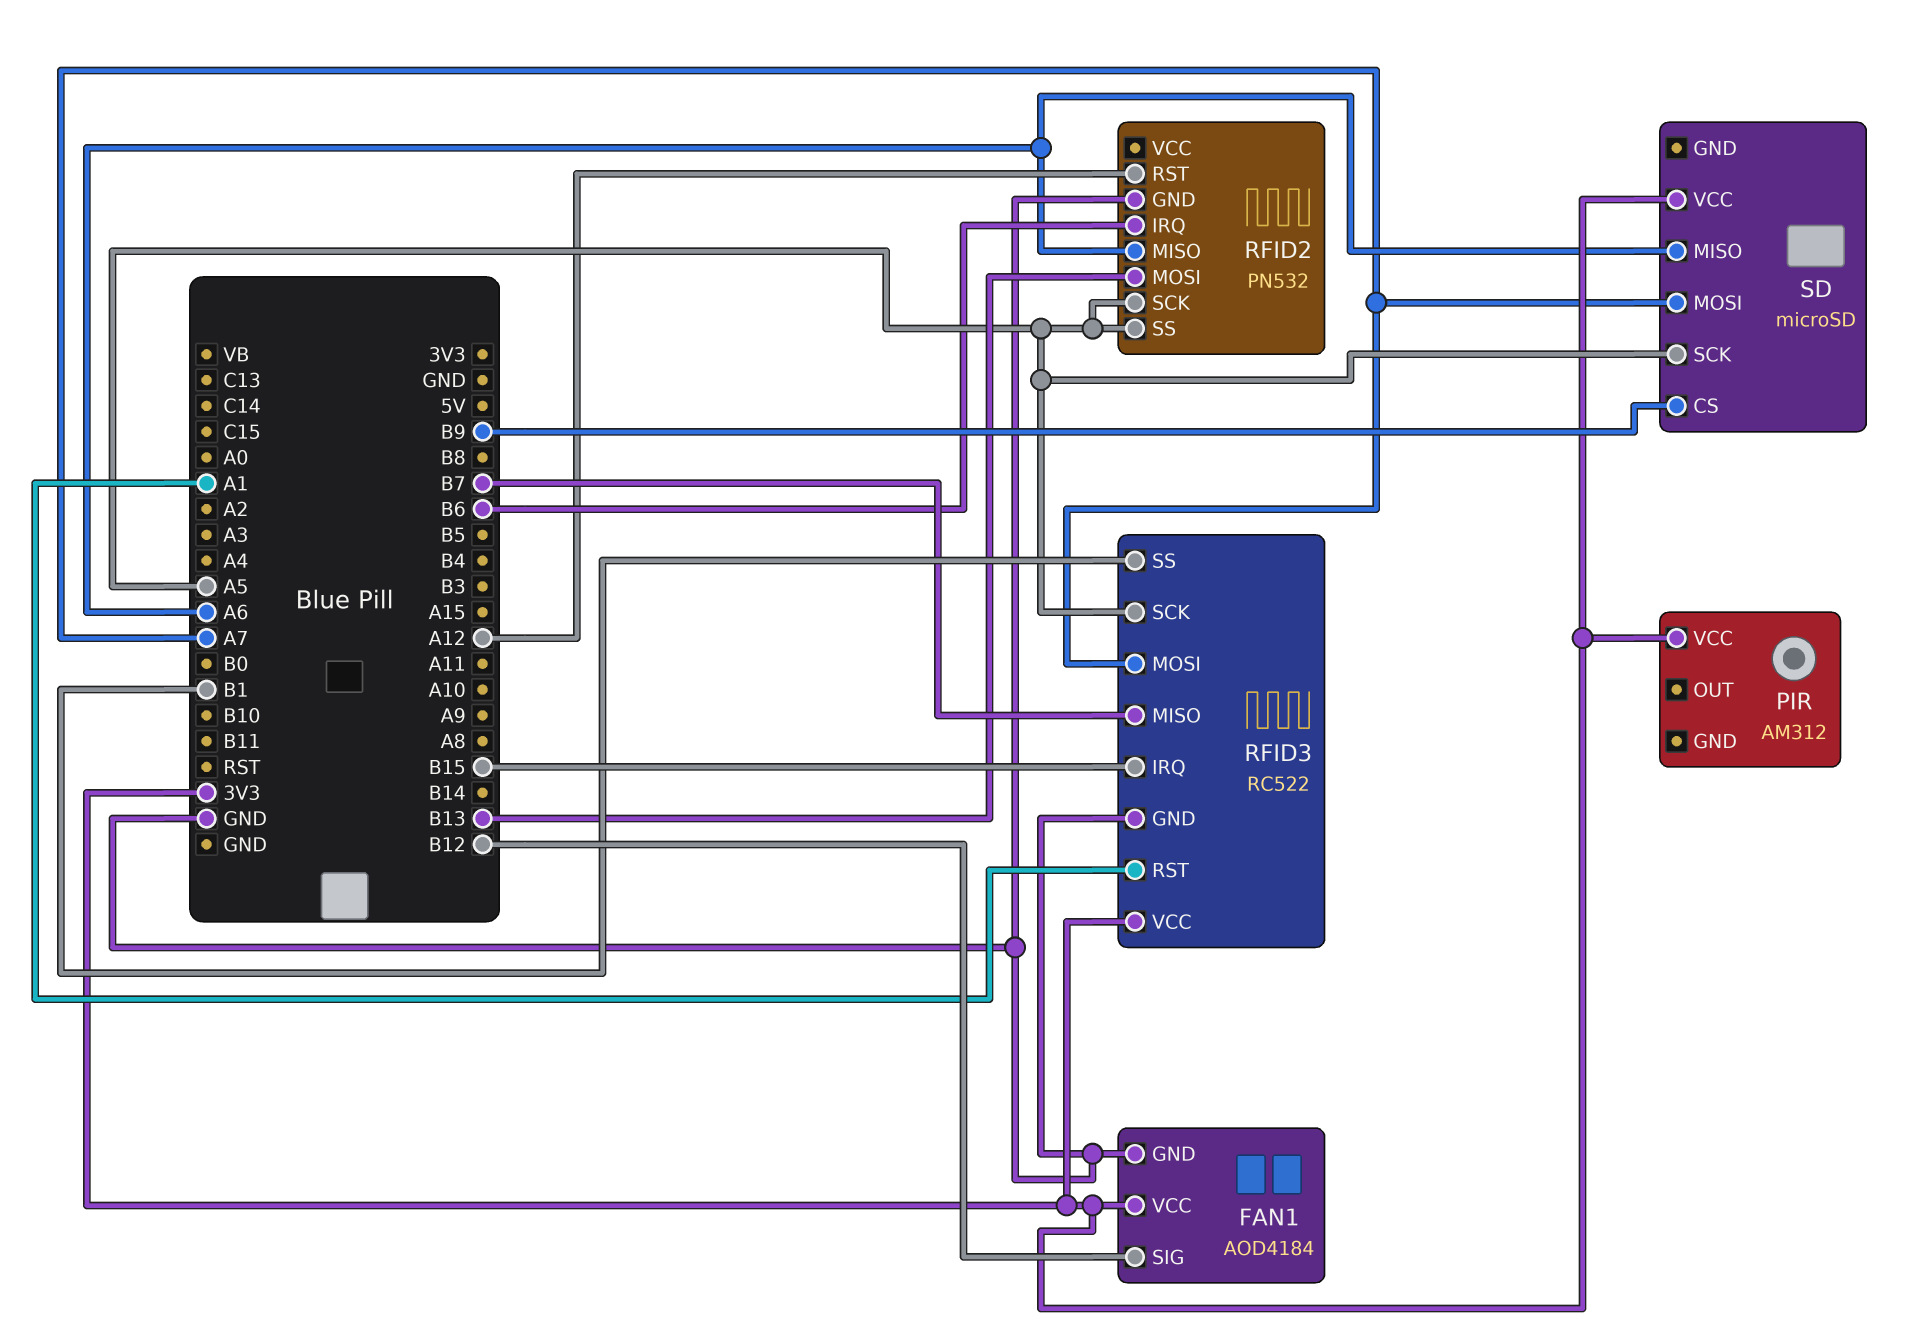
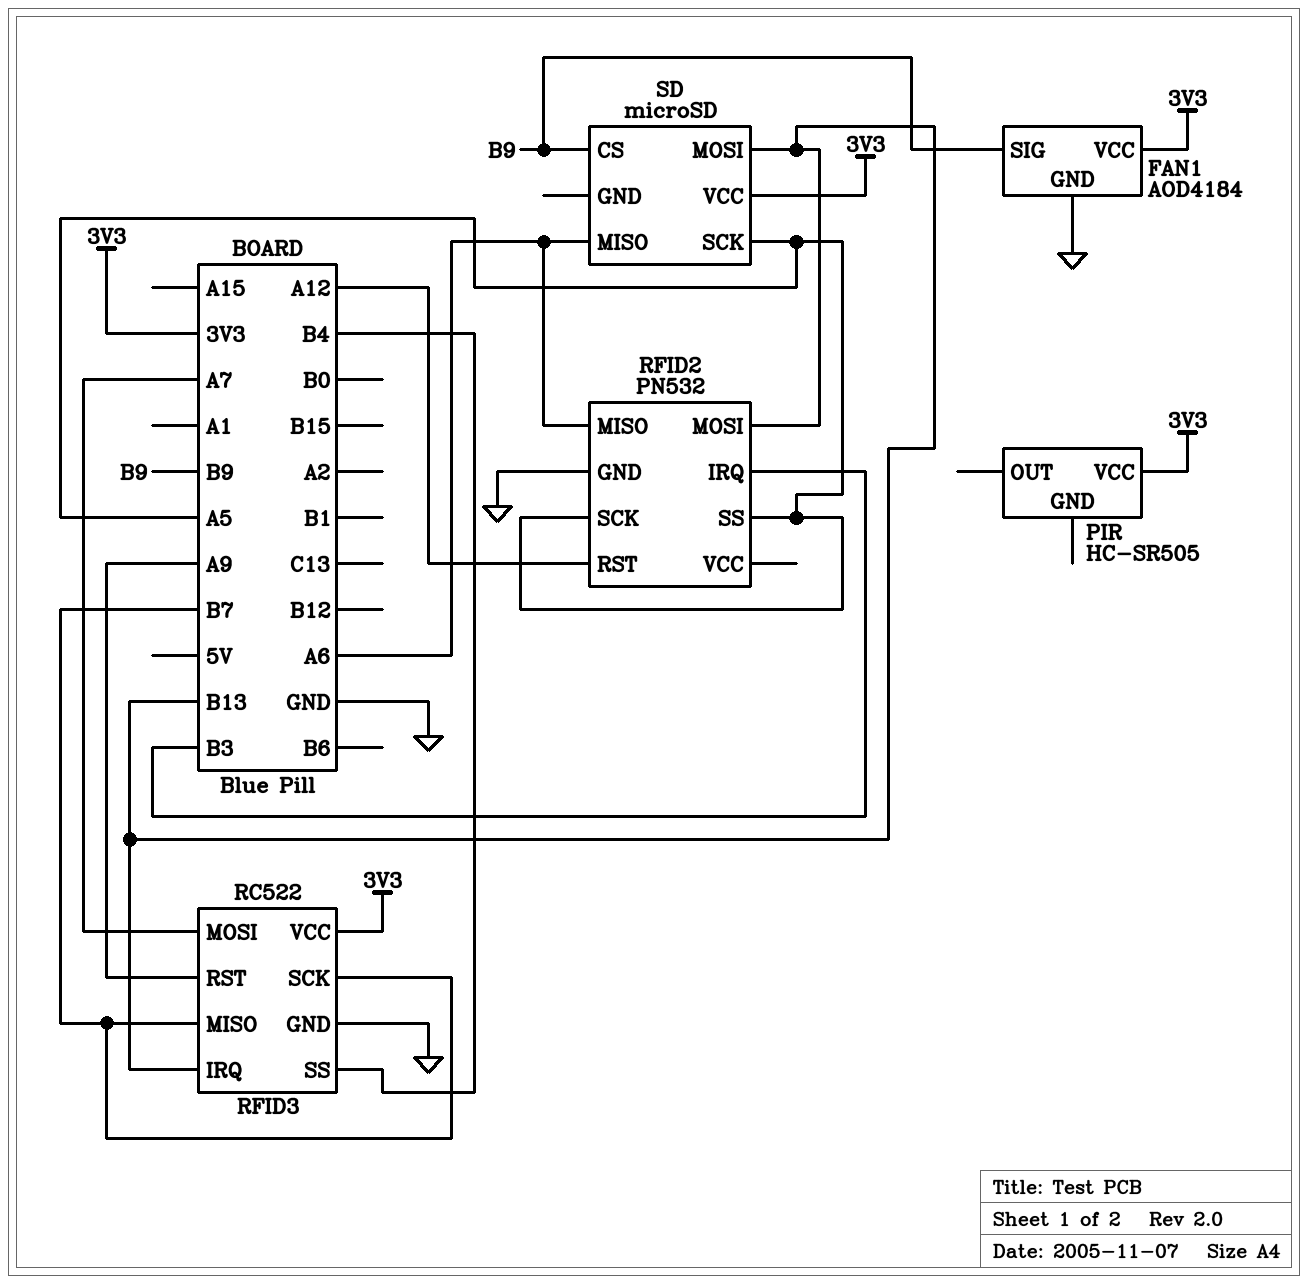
FAN1 pin SIG: B12 -> B9
PIR: AM312 -> HC-SR505
RFID2 pin IRQ: B6 -> B3
RFID3 pin IRQ: B15 -> B13
RFID3 pin RST: A1 -> A9
RFID3 pin SCK: A5 -> B7
RFID3 pin SS: B1 -> B4
SD pin MOSI: A7 -> B13

